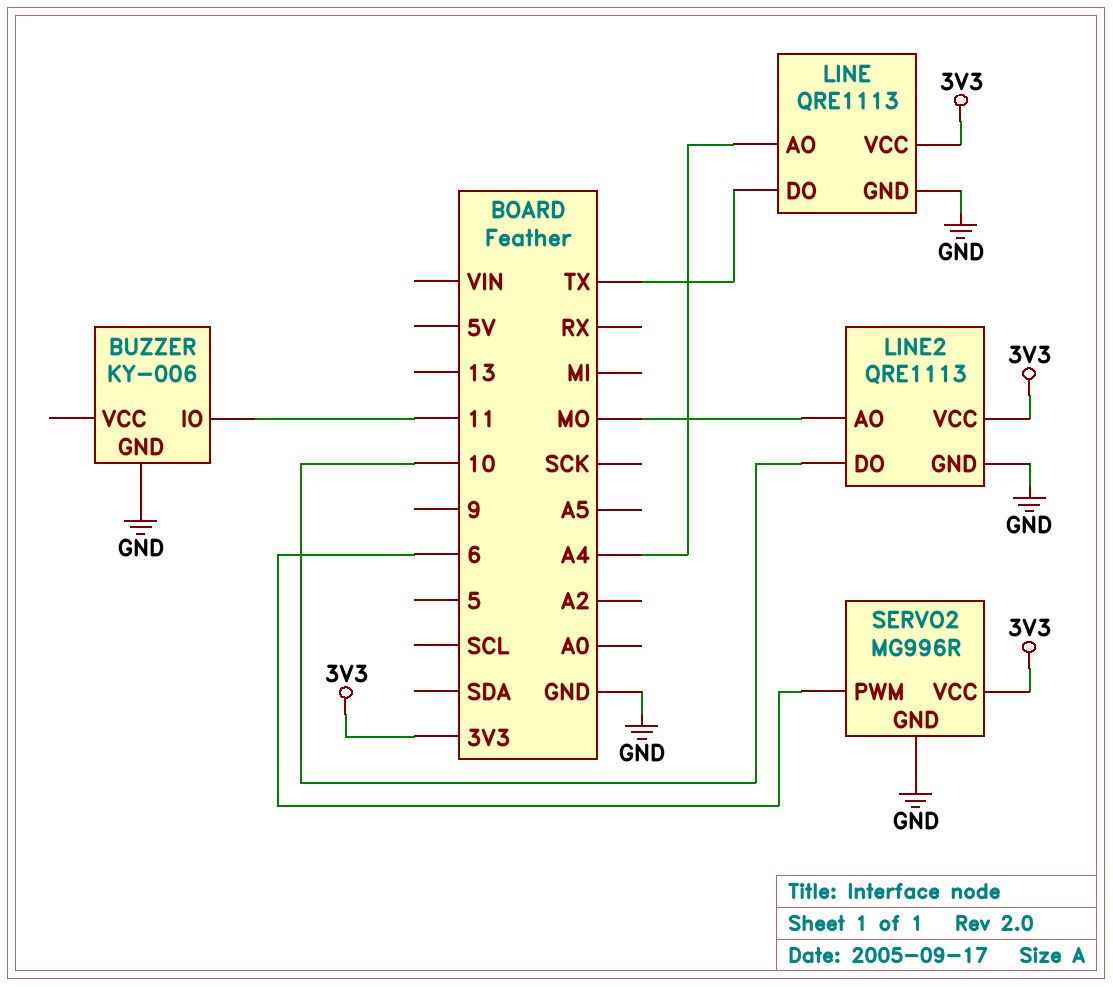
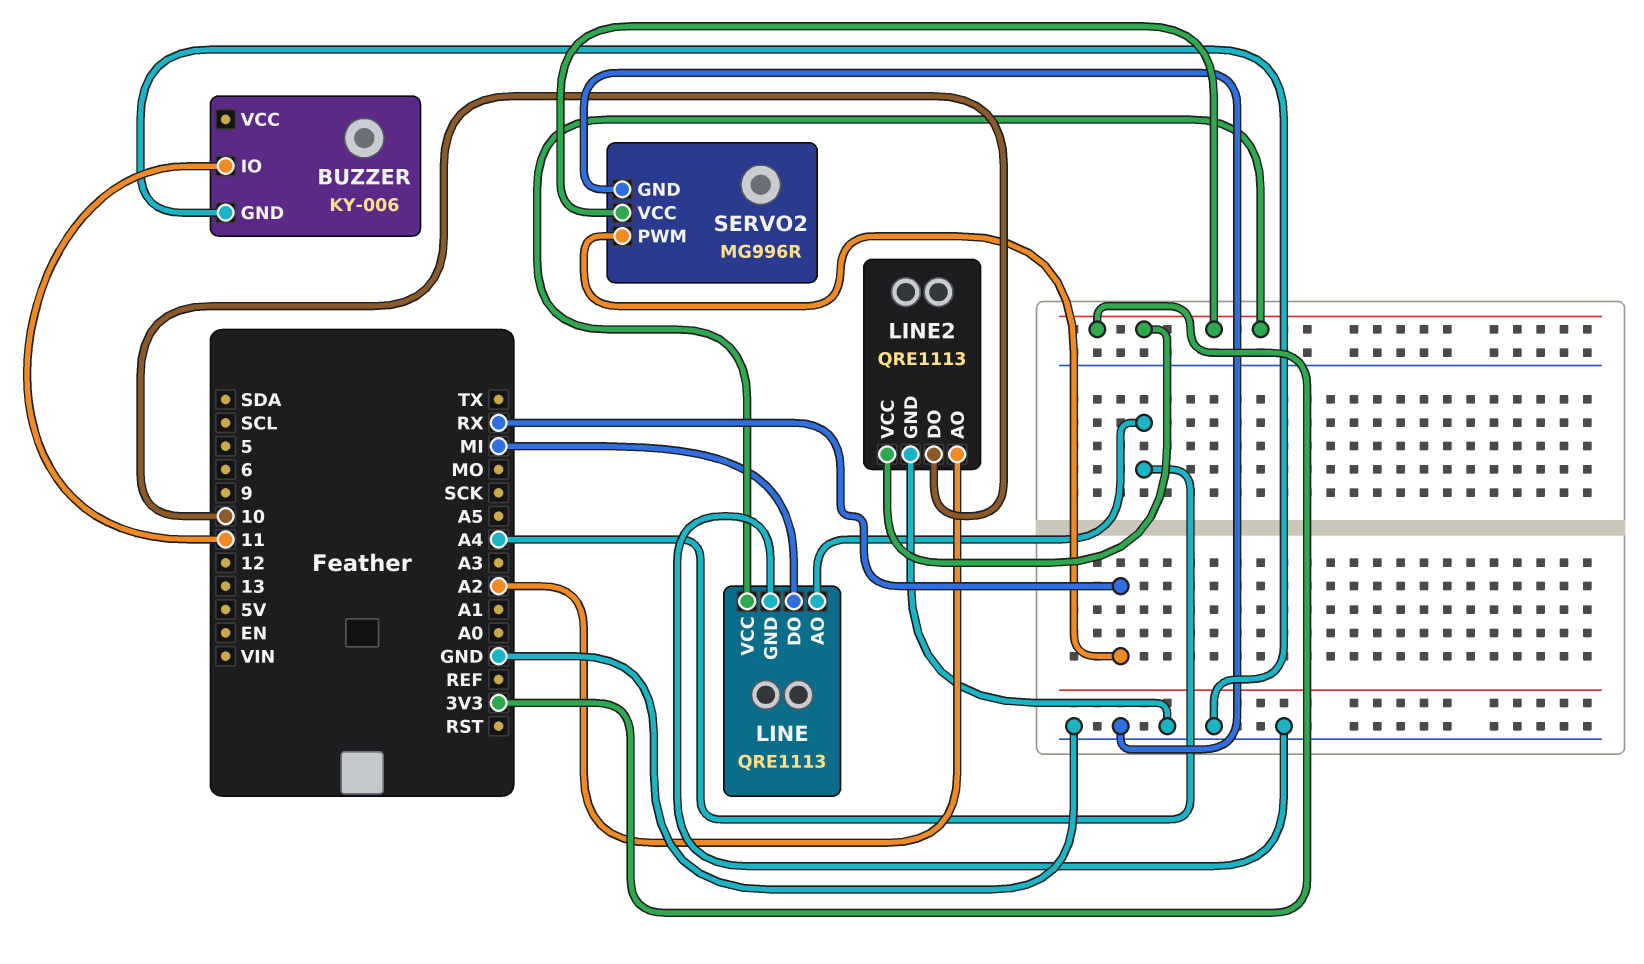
LINE pin DO: TX -> MI
LINE2 pin AO: MO -> A2
SERVO2 pin PWM: 6 -> RX

